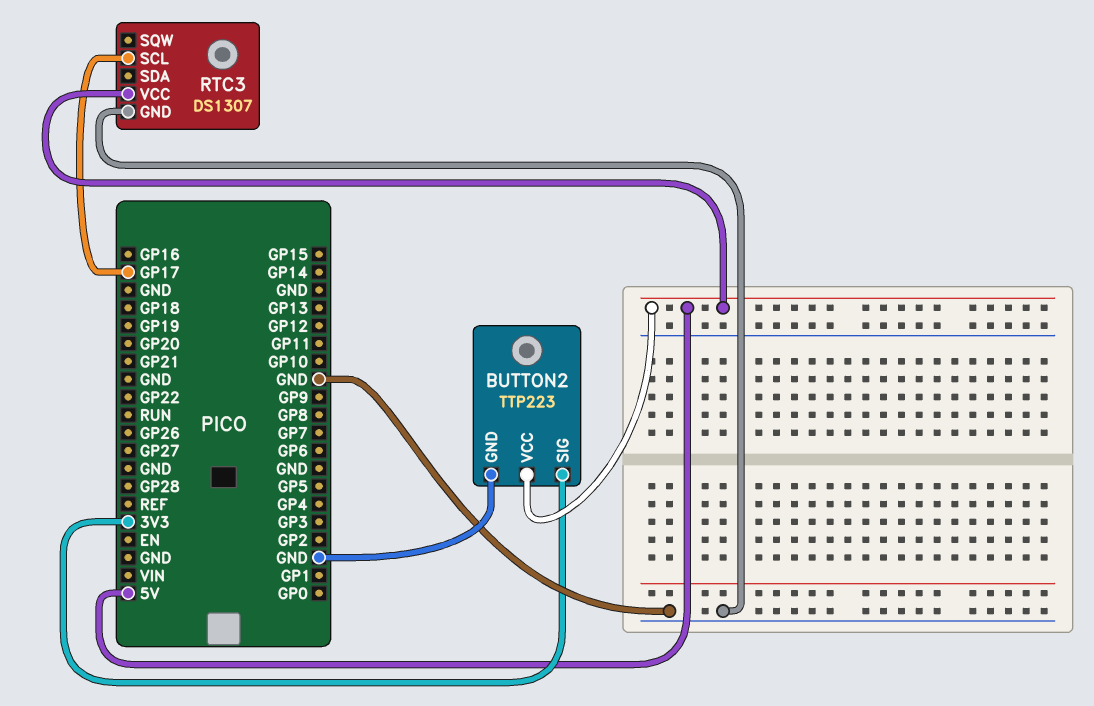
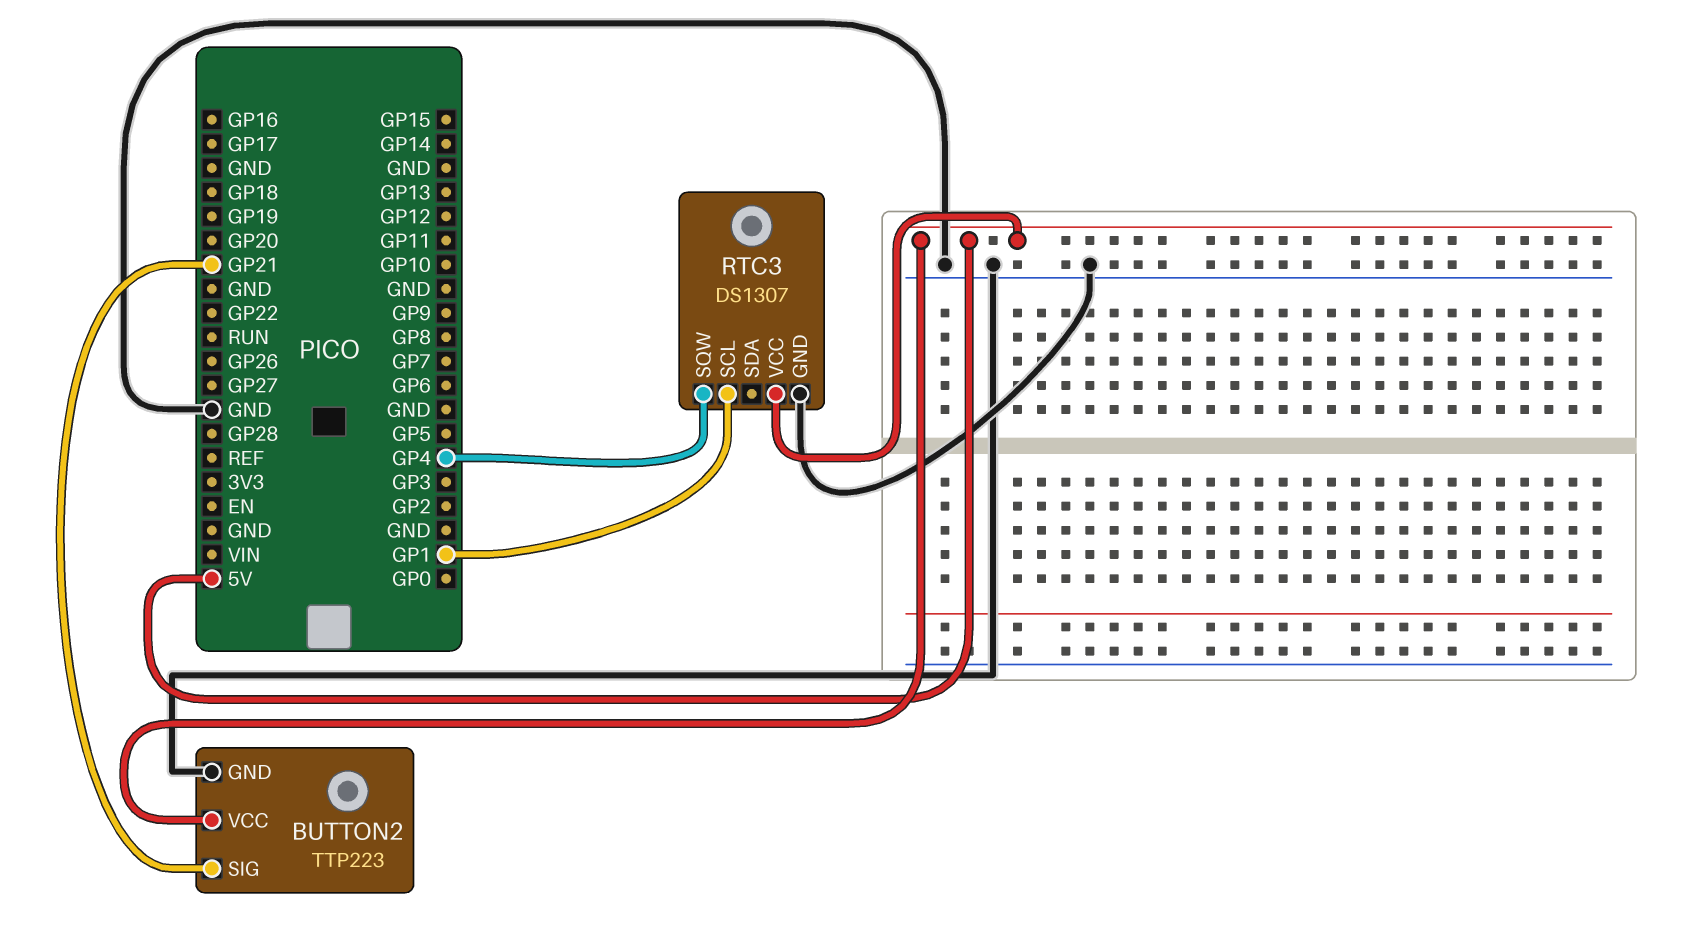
BUTTON2 pin SIG: 3V3 -> GP21
RTC3 pin SCL: GP17 -> GP1
RTC3 pin SQW: none -> GP4

